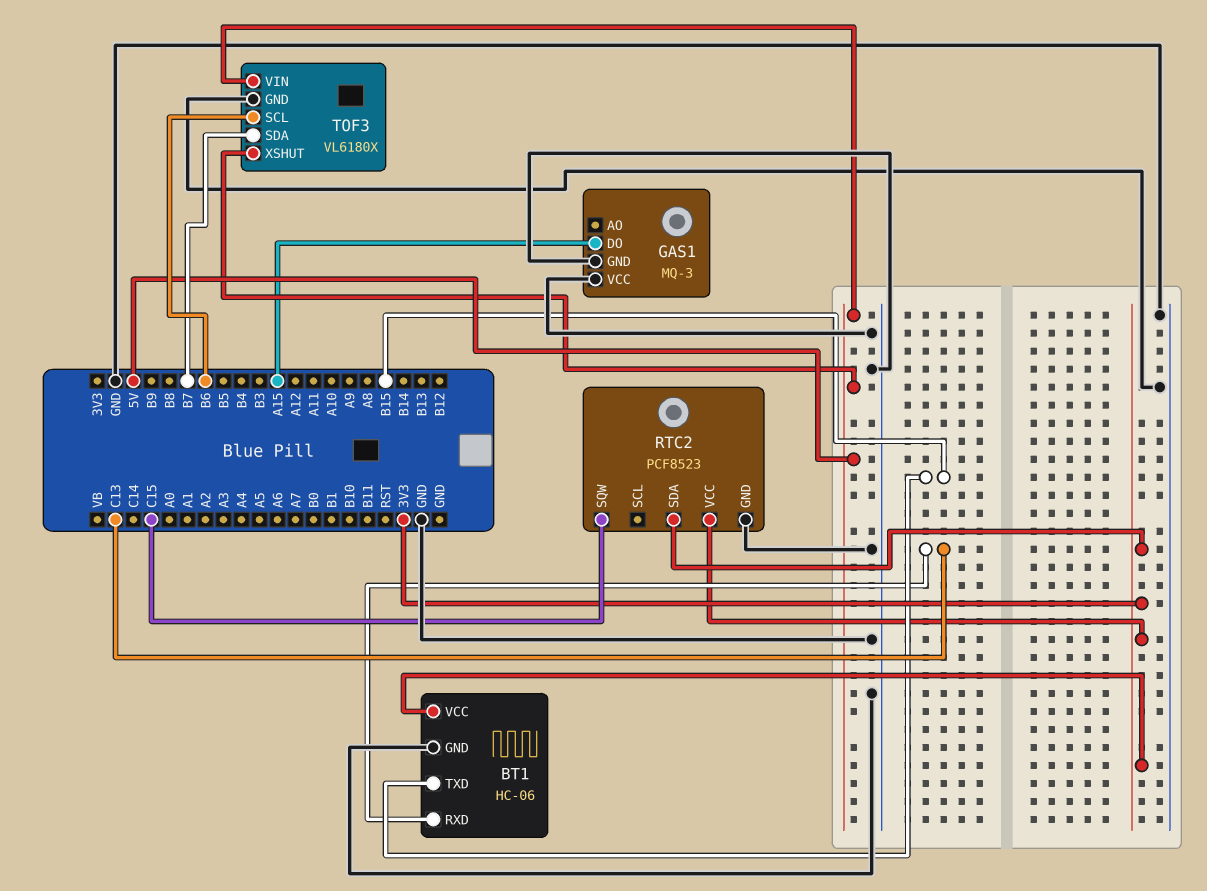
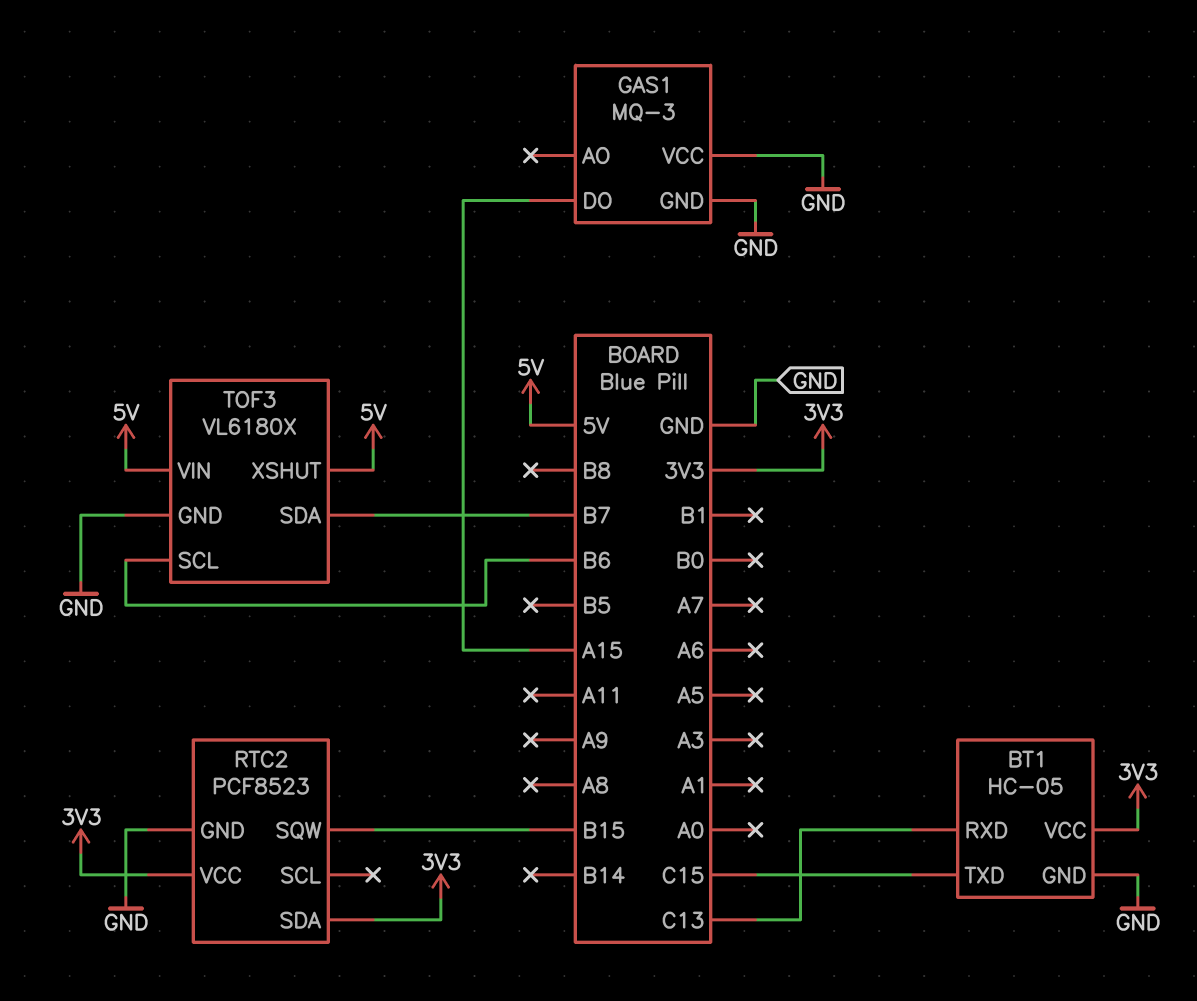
BT1: HC-06 -> HC-05
BT1 pin TXD: B15 -> C15
RTC2 pin SQW: C15 -> B15

